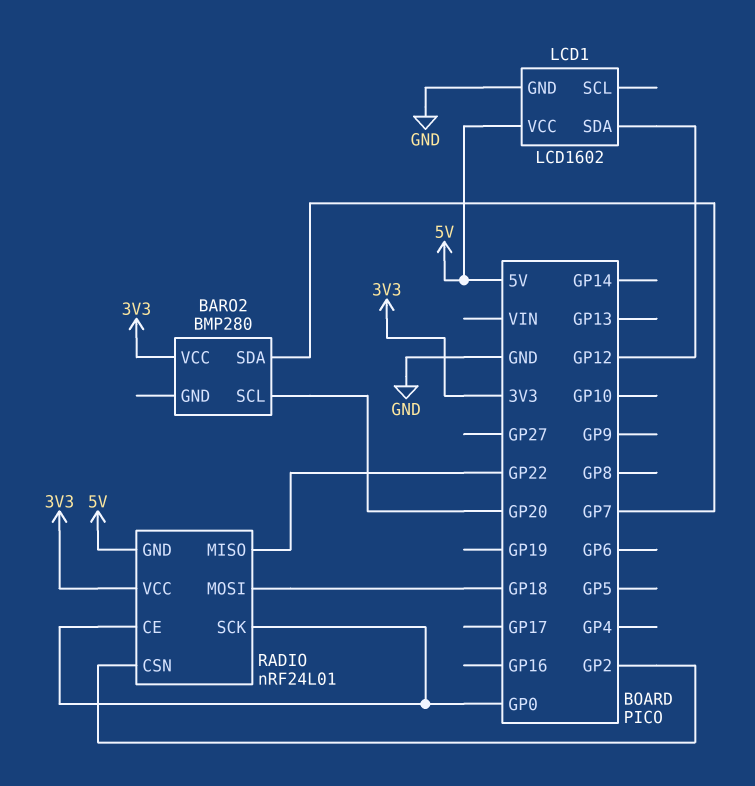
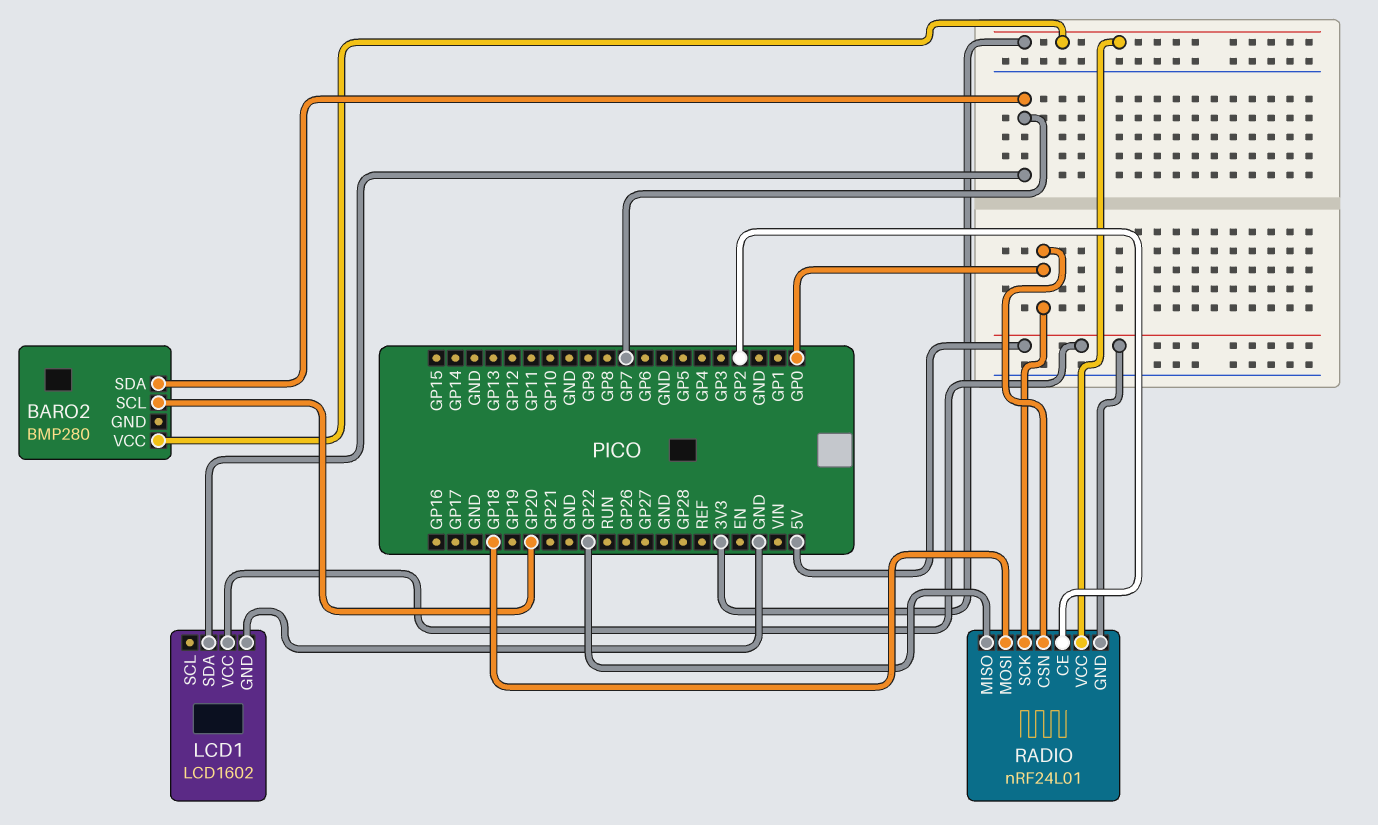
LCD1 pin SDA: GP12 -> GP7
RADIO pin CE: GP0 -> GP2
RADIO pin CSN: GP2 -> GP0

